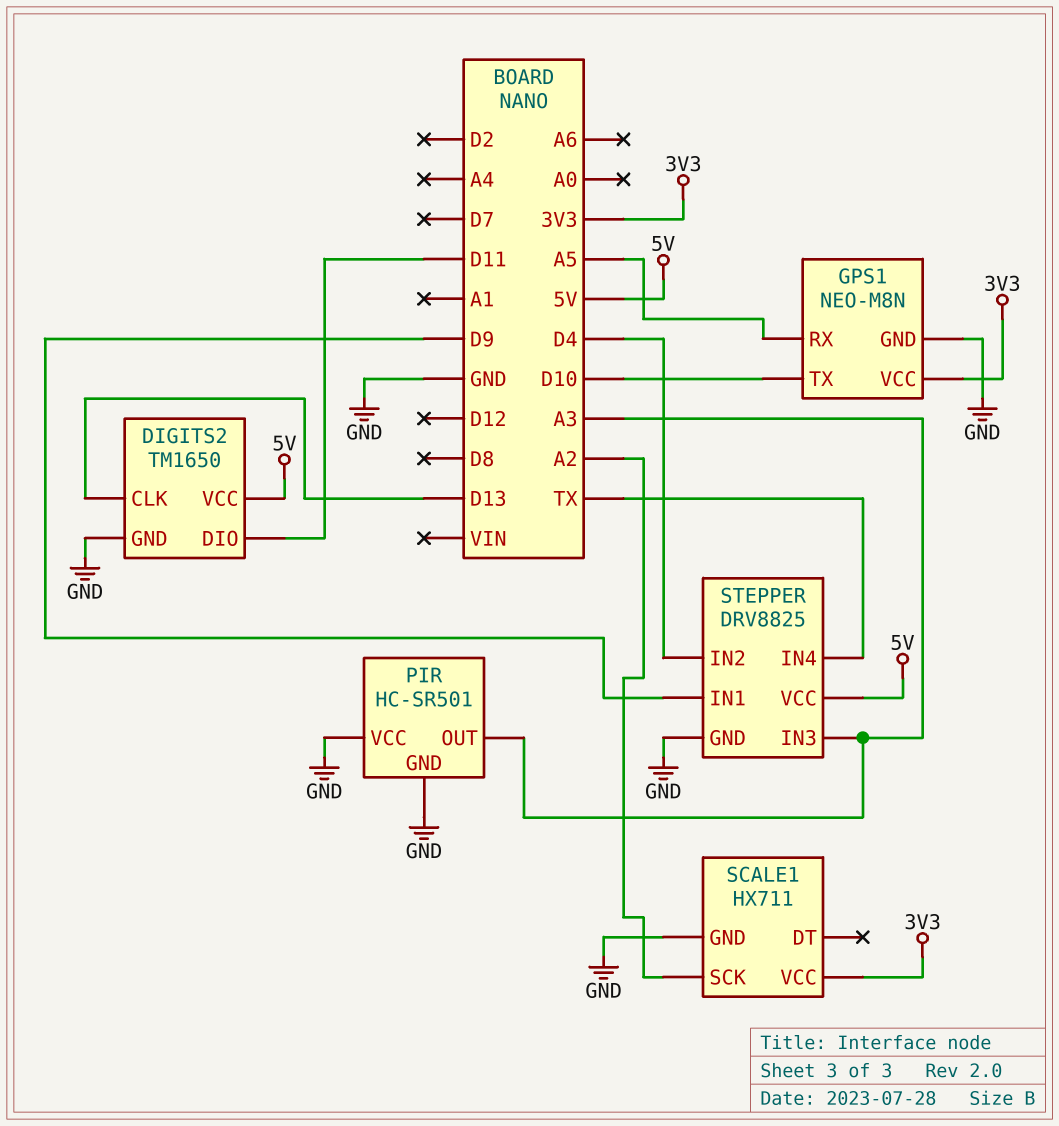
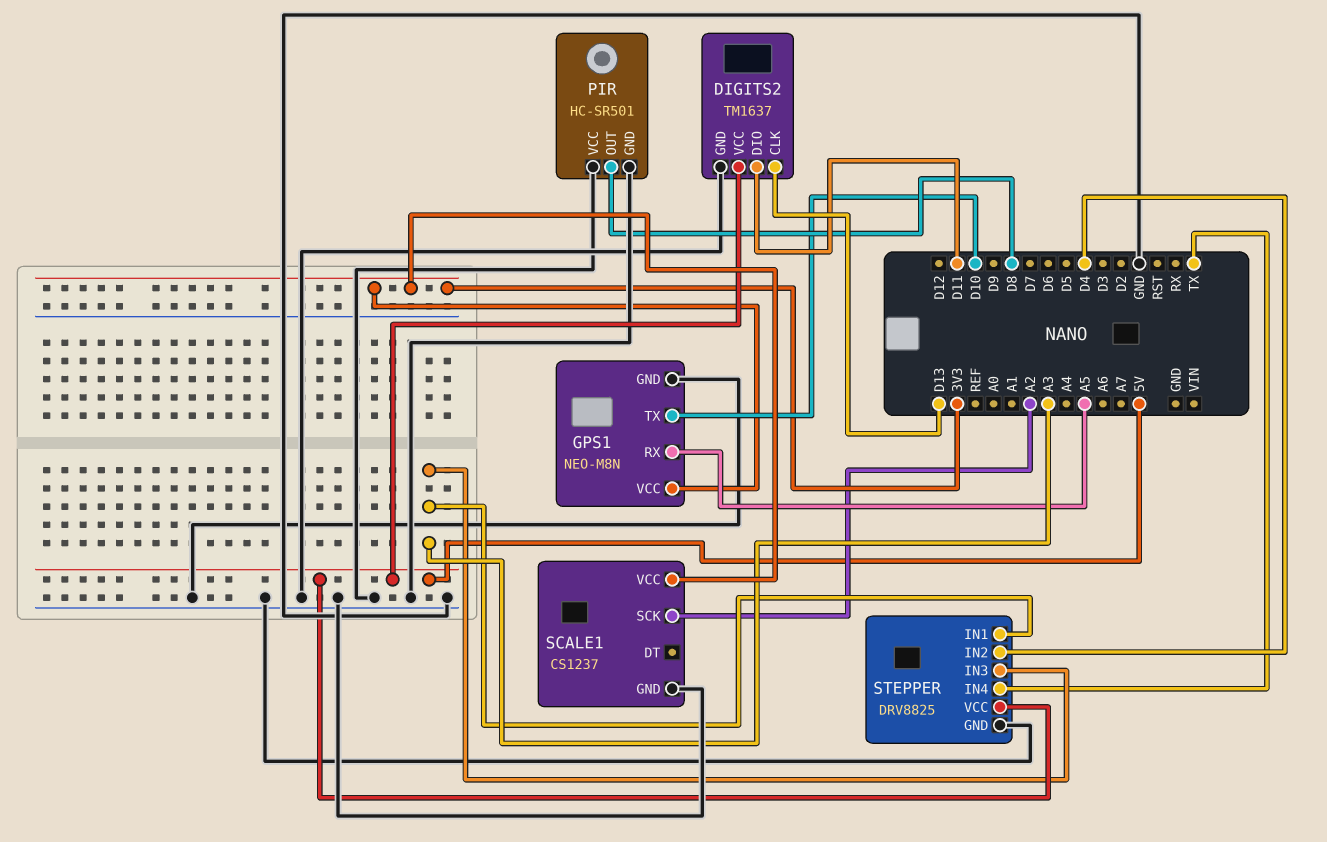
DIGITS2: TM1650 -> TM1637
PIR pin OUT: A3 -> D8
SCALE1: HX711 -> CS1237
STEPPER pin IN1: D9 -> A3

